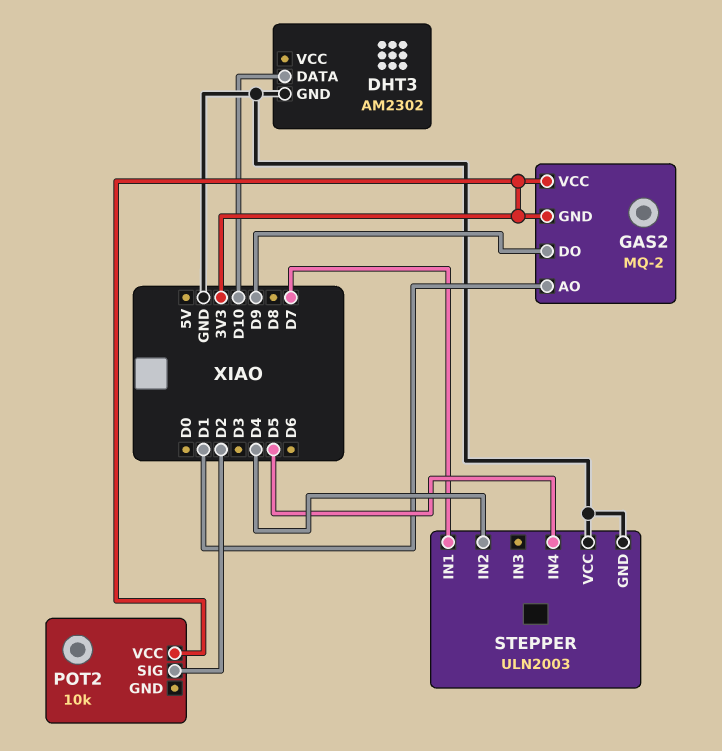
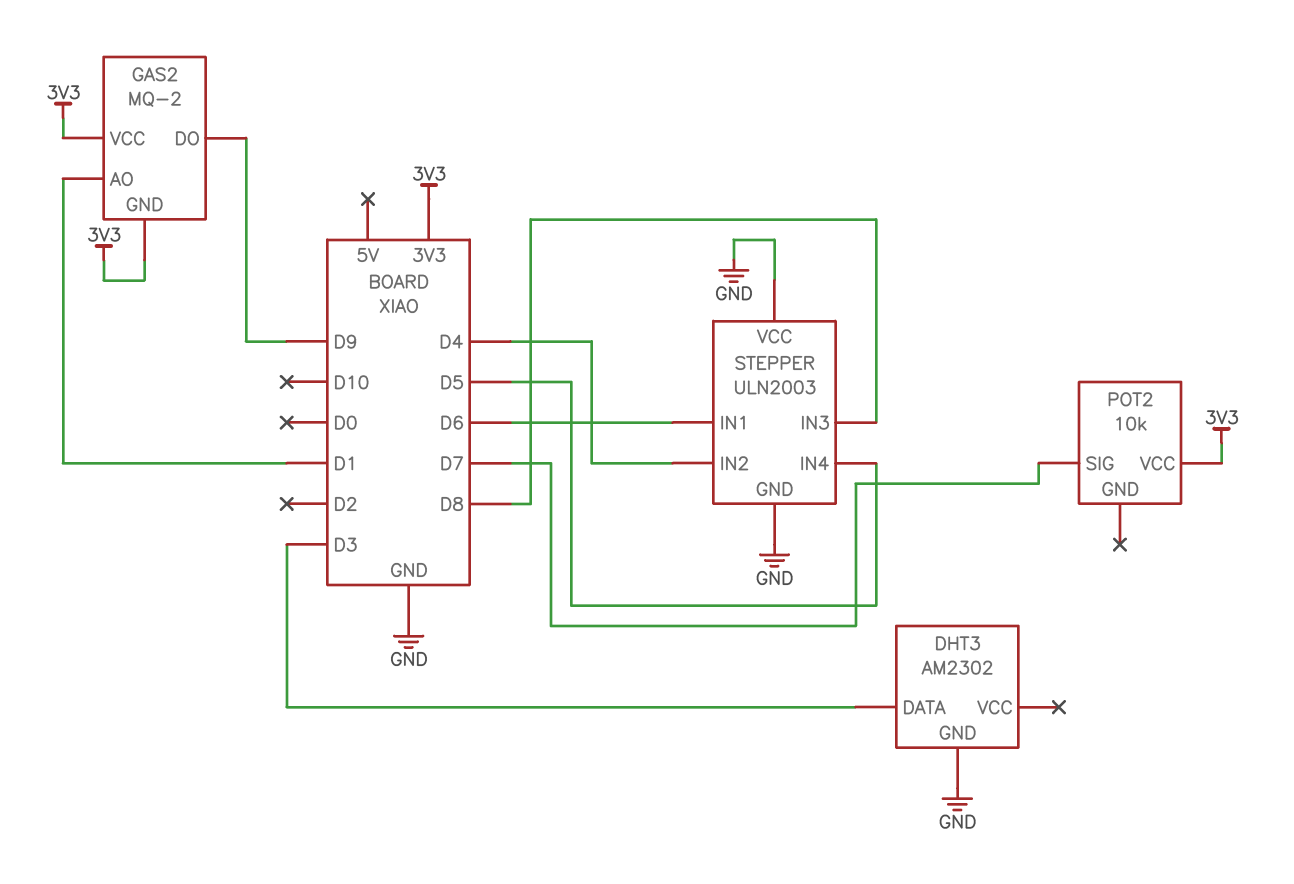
DHT3 pin DATA: D10 -> D3
POT2 pin SIG: D2 -> D7
STEPPER pin IN1: D7 -> D6
STEPPER pin IN3: none -> D8

